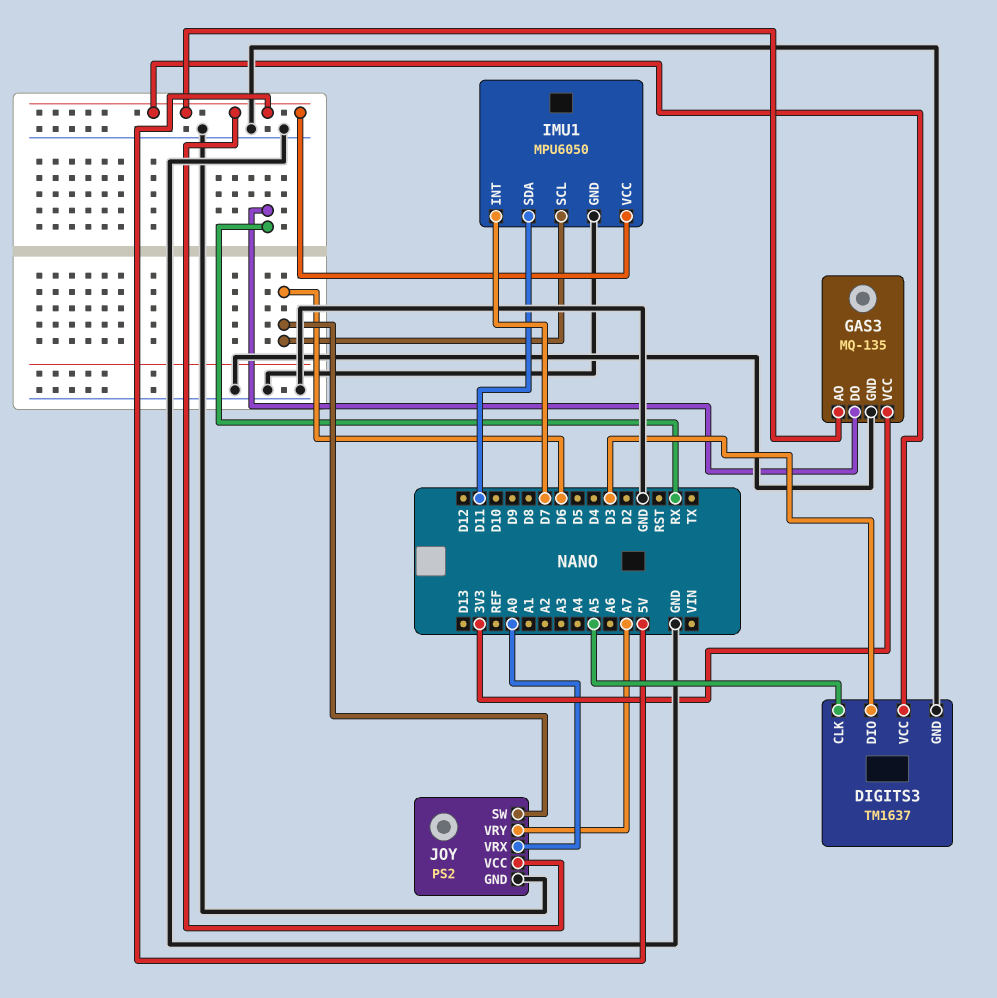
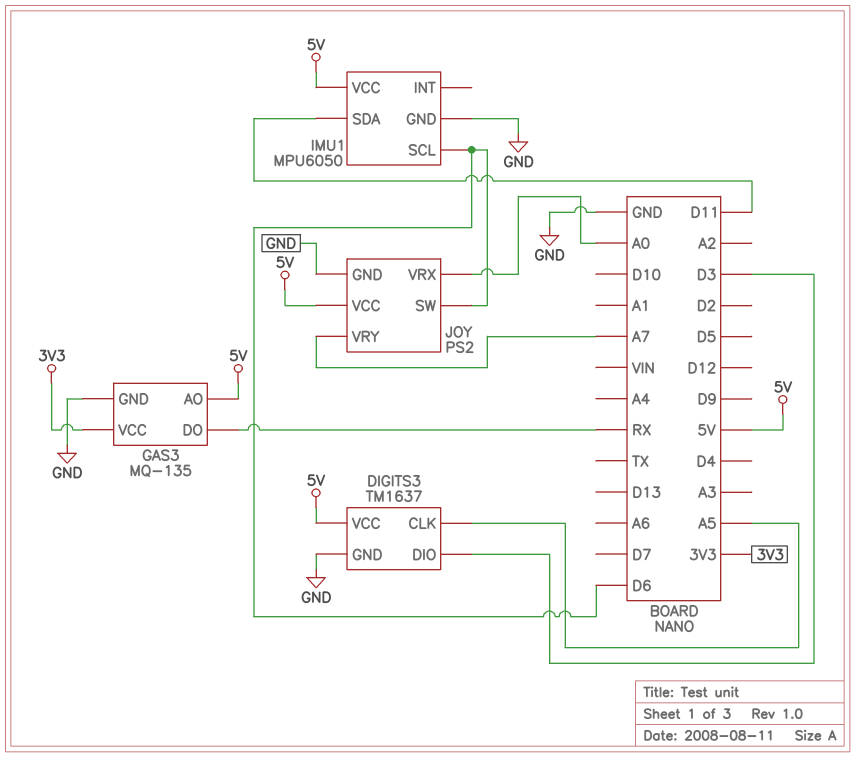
IMU1 pin INT: D7 -> none

